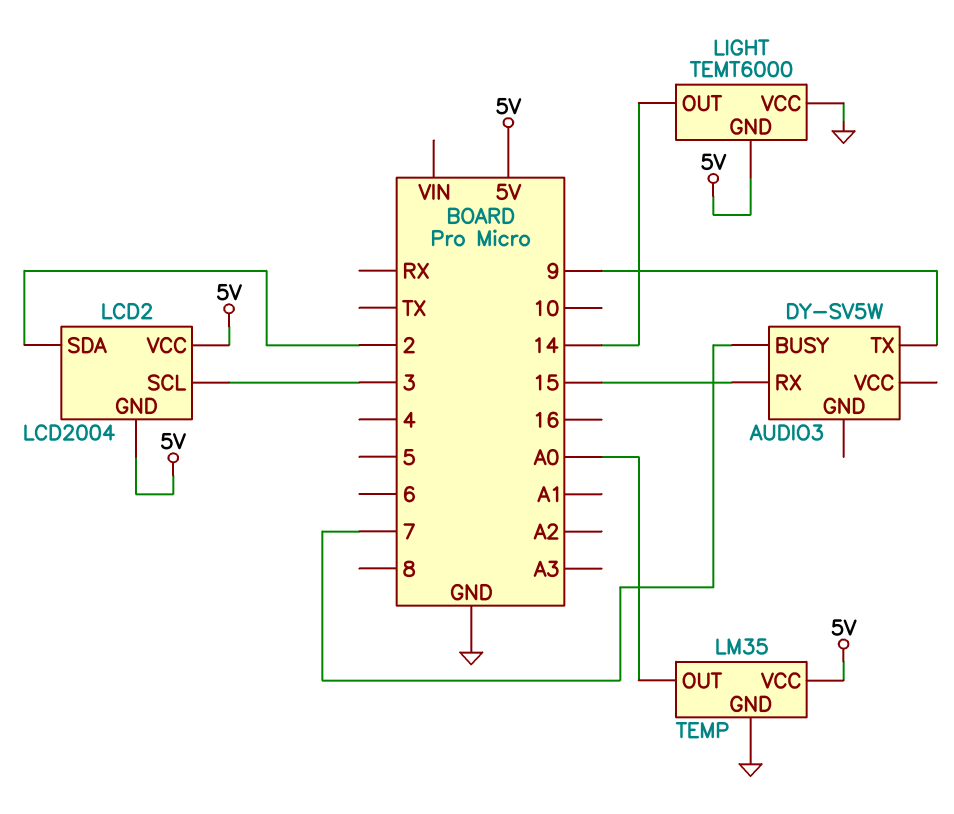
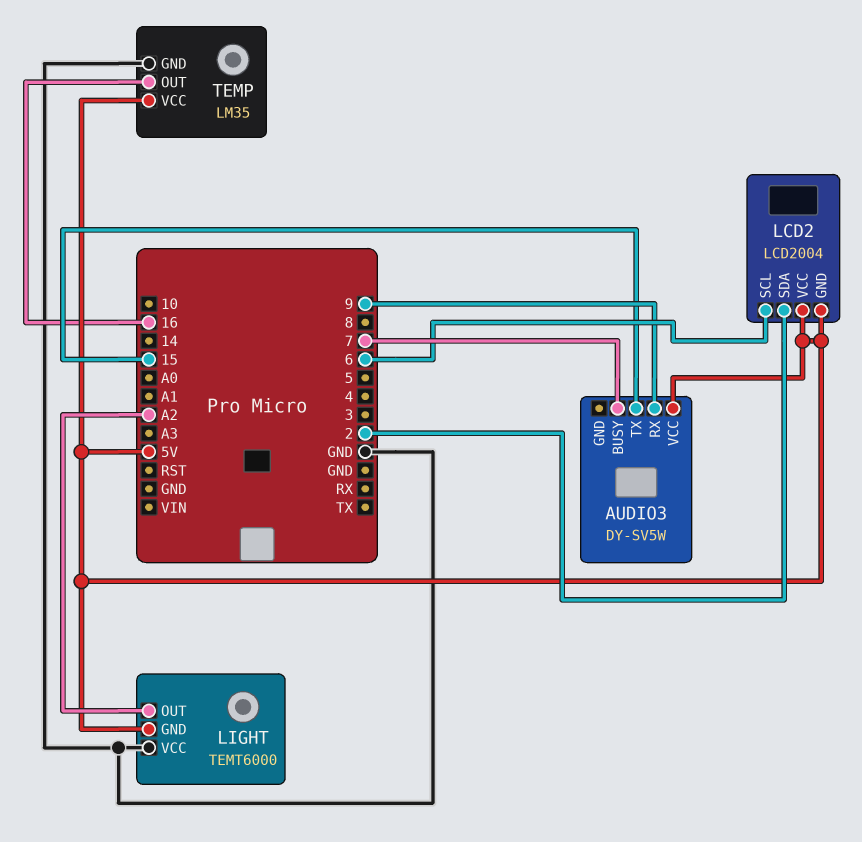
AUDIO3 pin RX: 15 -> 9
AUDIO3 pin TX: 9 -> 15
AUDIO3 pin VCC: none -> 5V
LCD2 pin SCL: 3 -> 6
LIGHT pin OUT: 14 -> A2
TEMP pin OUT: A0 -> 16

